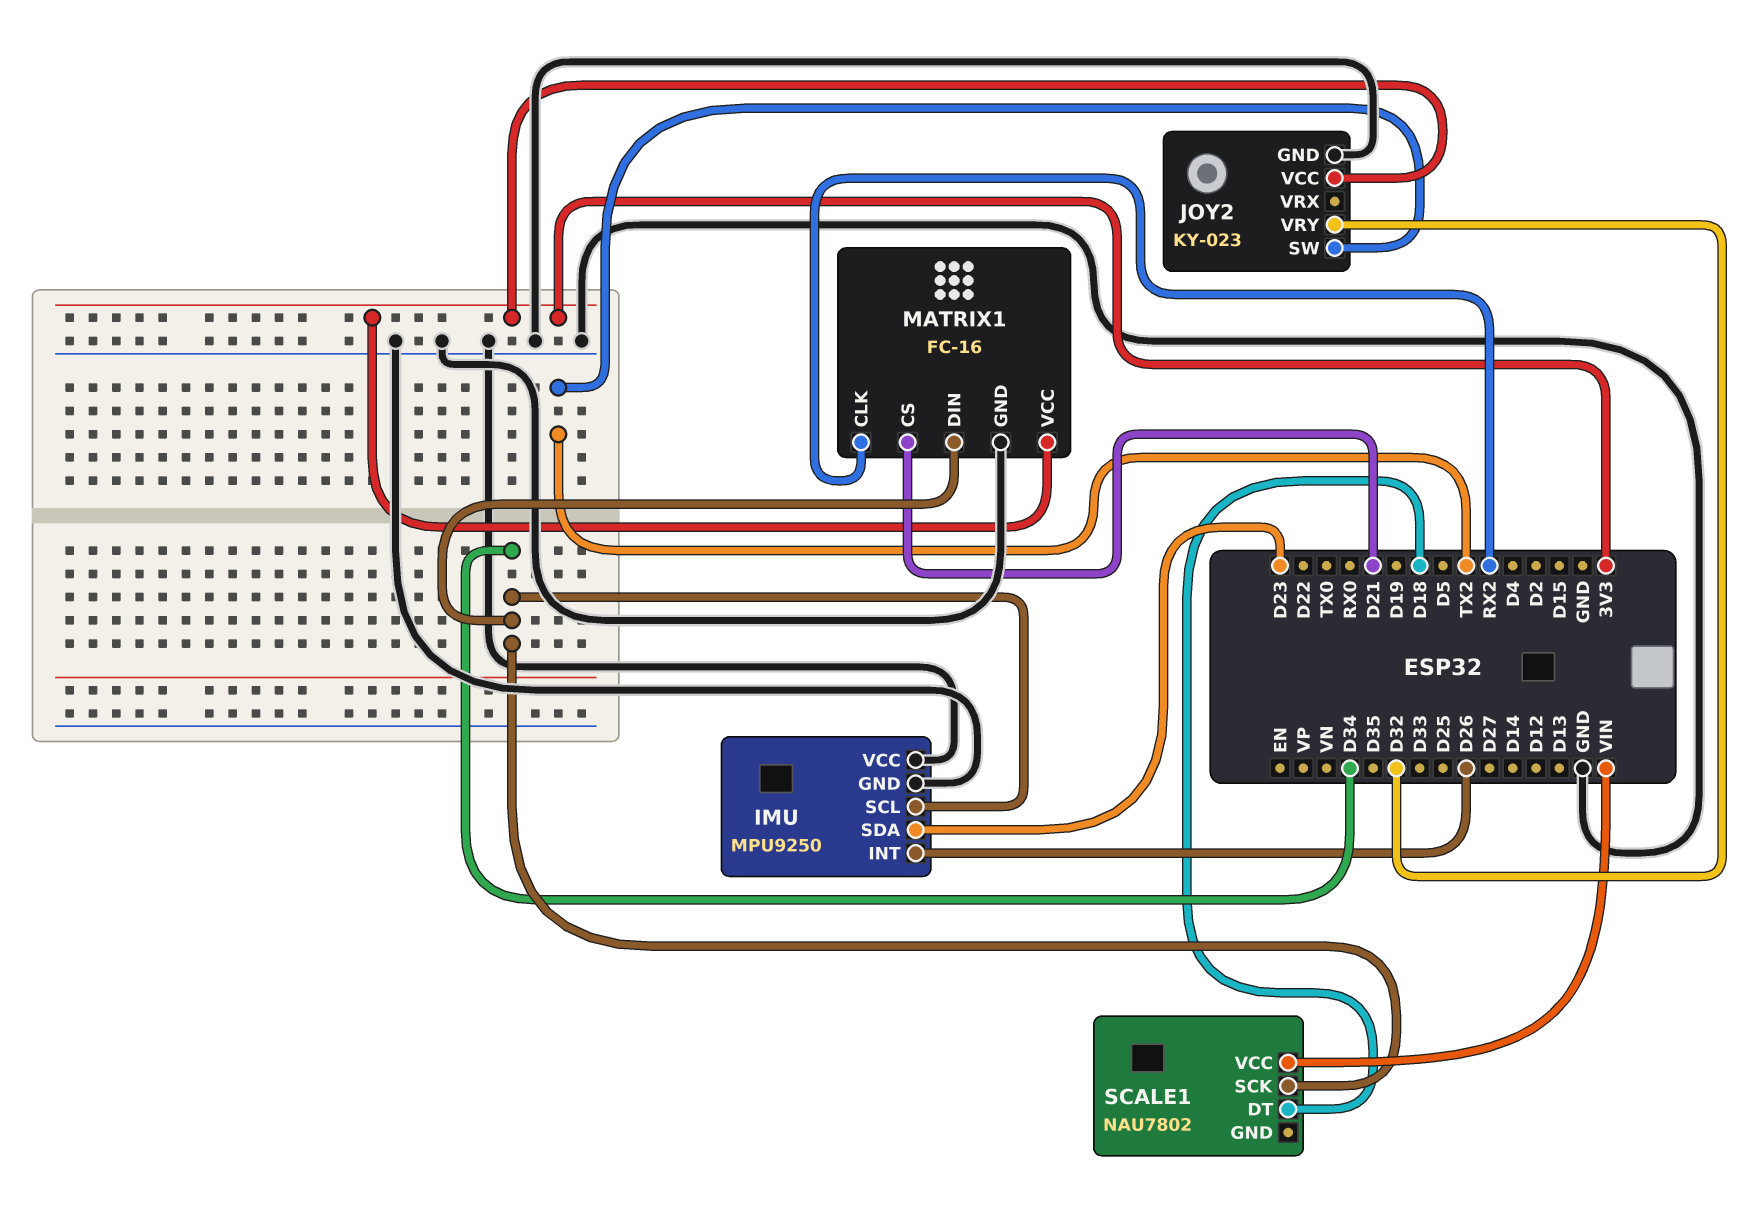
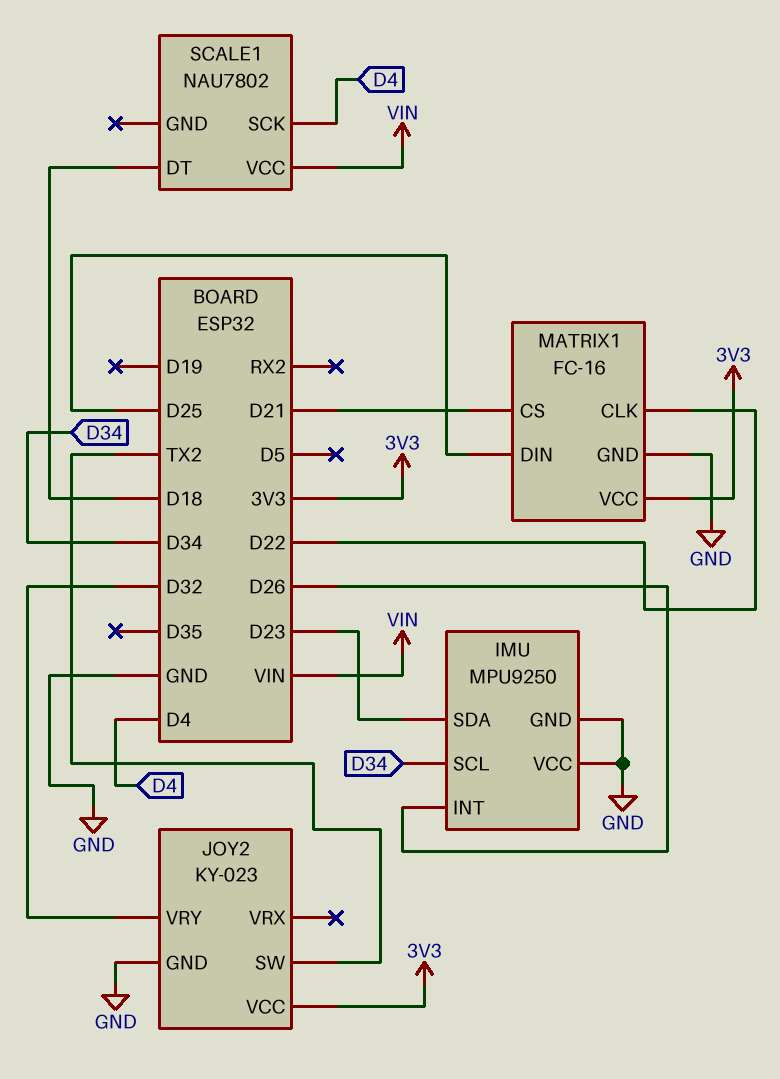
MATRIX1 pin CLK: RX2 -> D22
MATRIX1 pin DIN: D34 -> D25
SCALE1 pin SCK: D34 -> D4

